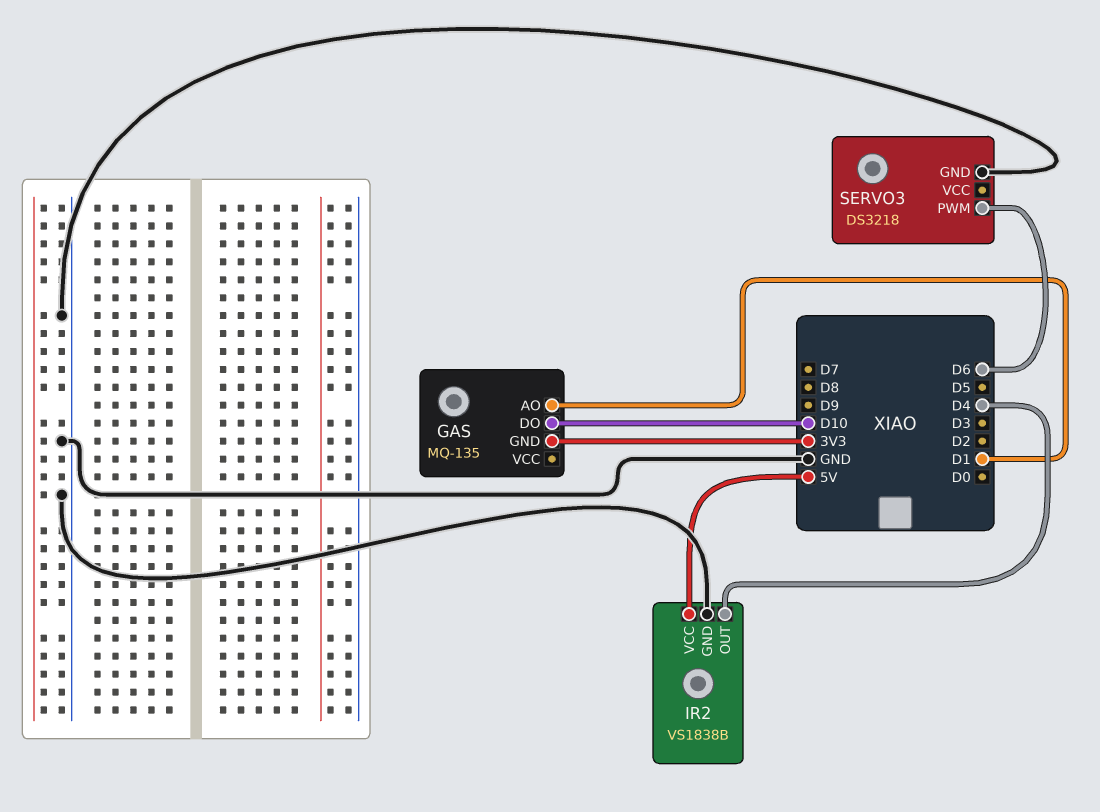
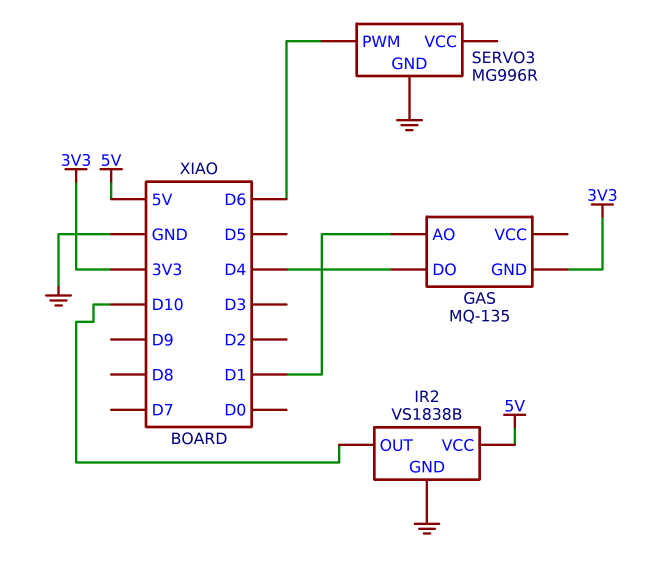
GAS pin DO: D10 -> D4
IR2 pin OUT: D4 -> D10
SERVO3: DS3218 -> MG996R

